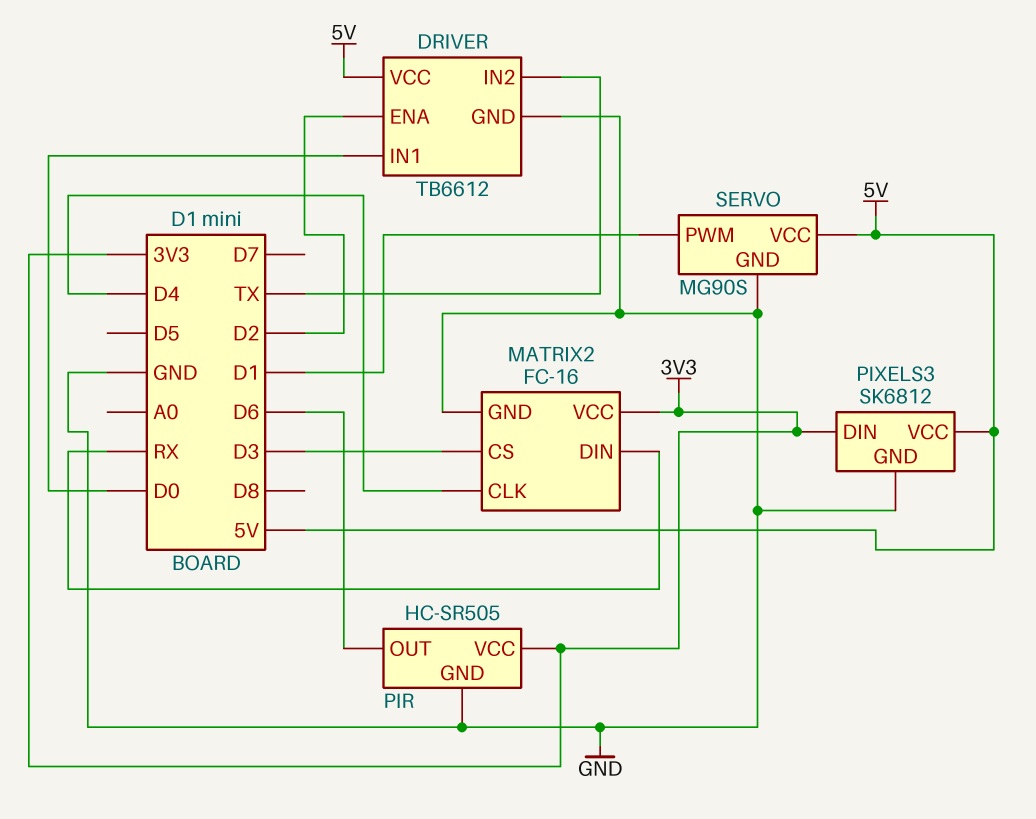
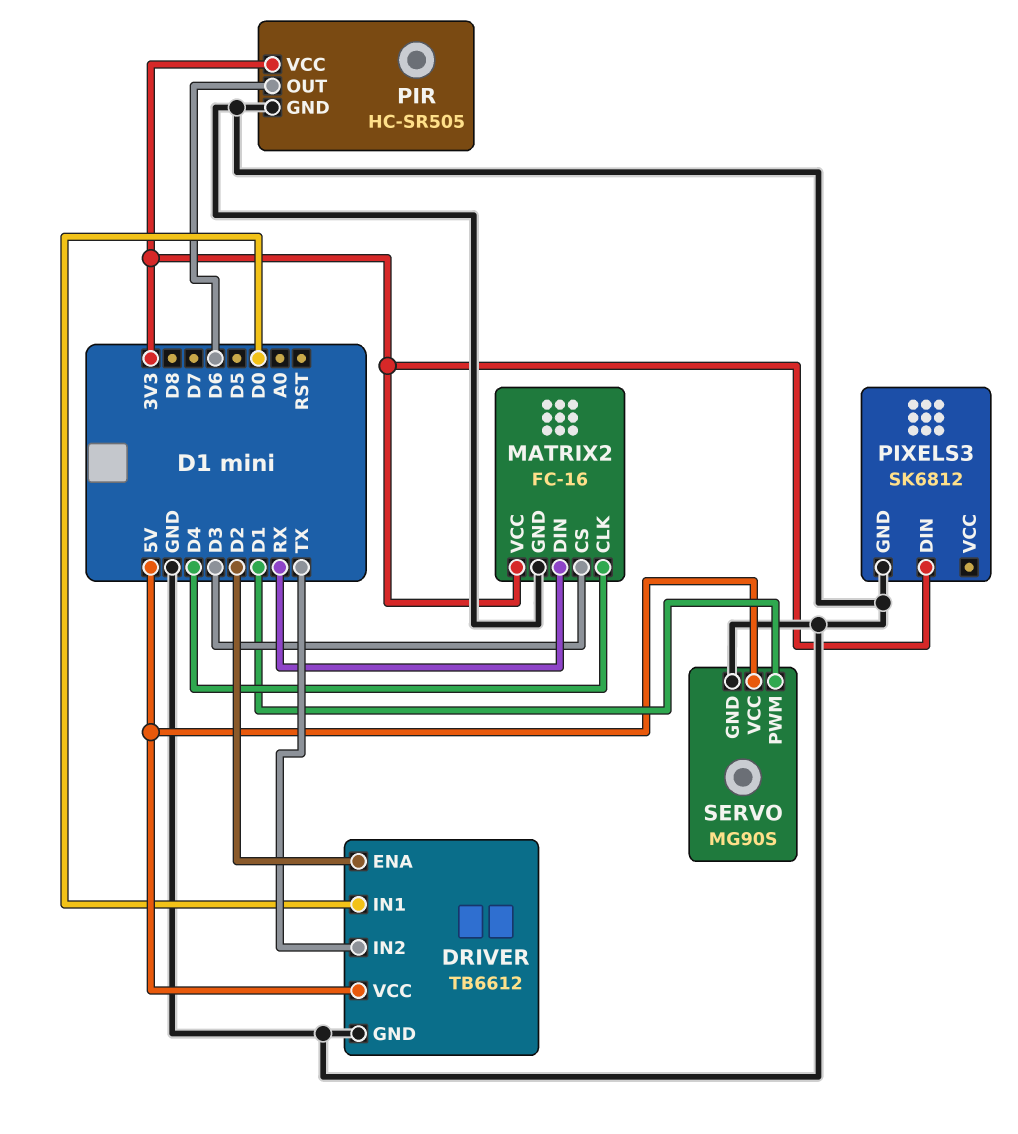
PIXELS3 pin VCC: 5V -> none

